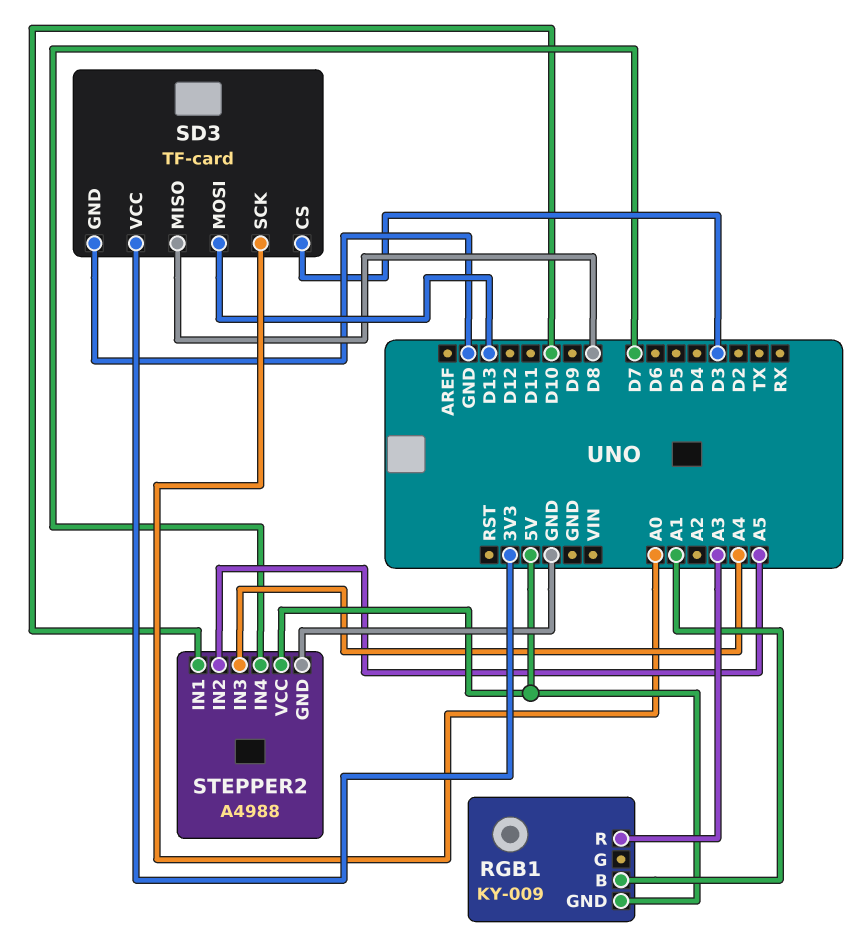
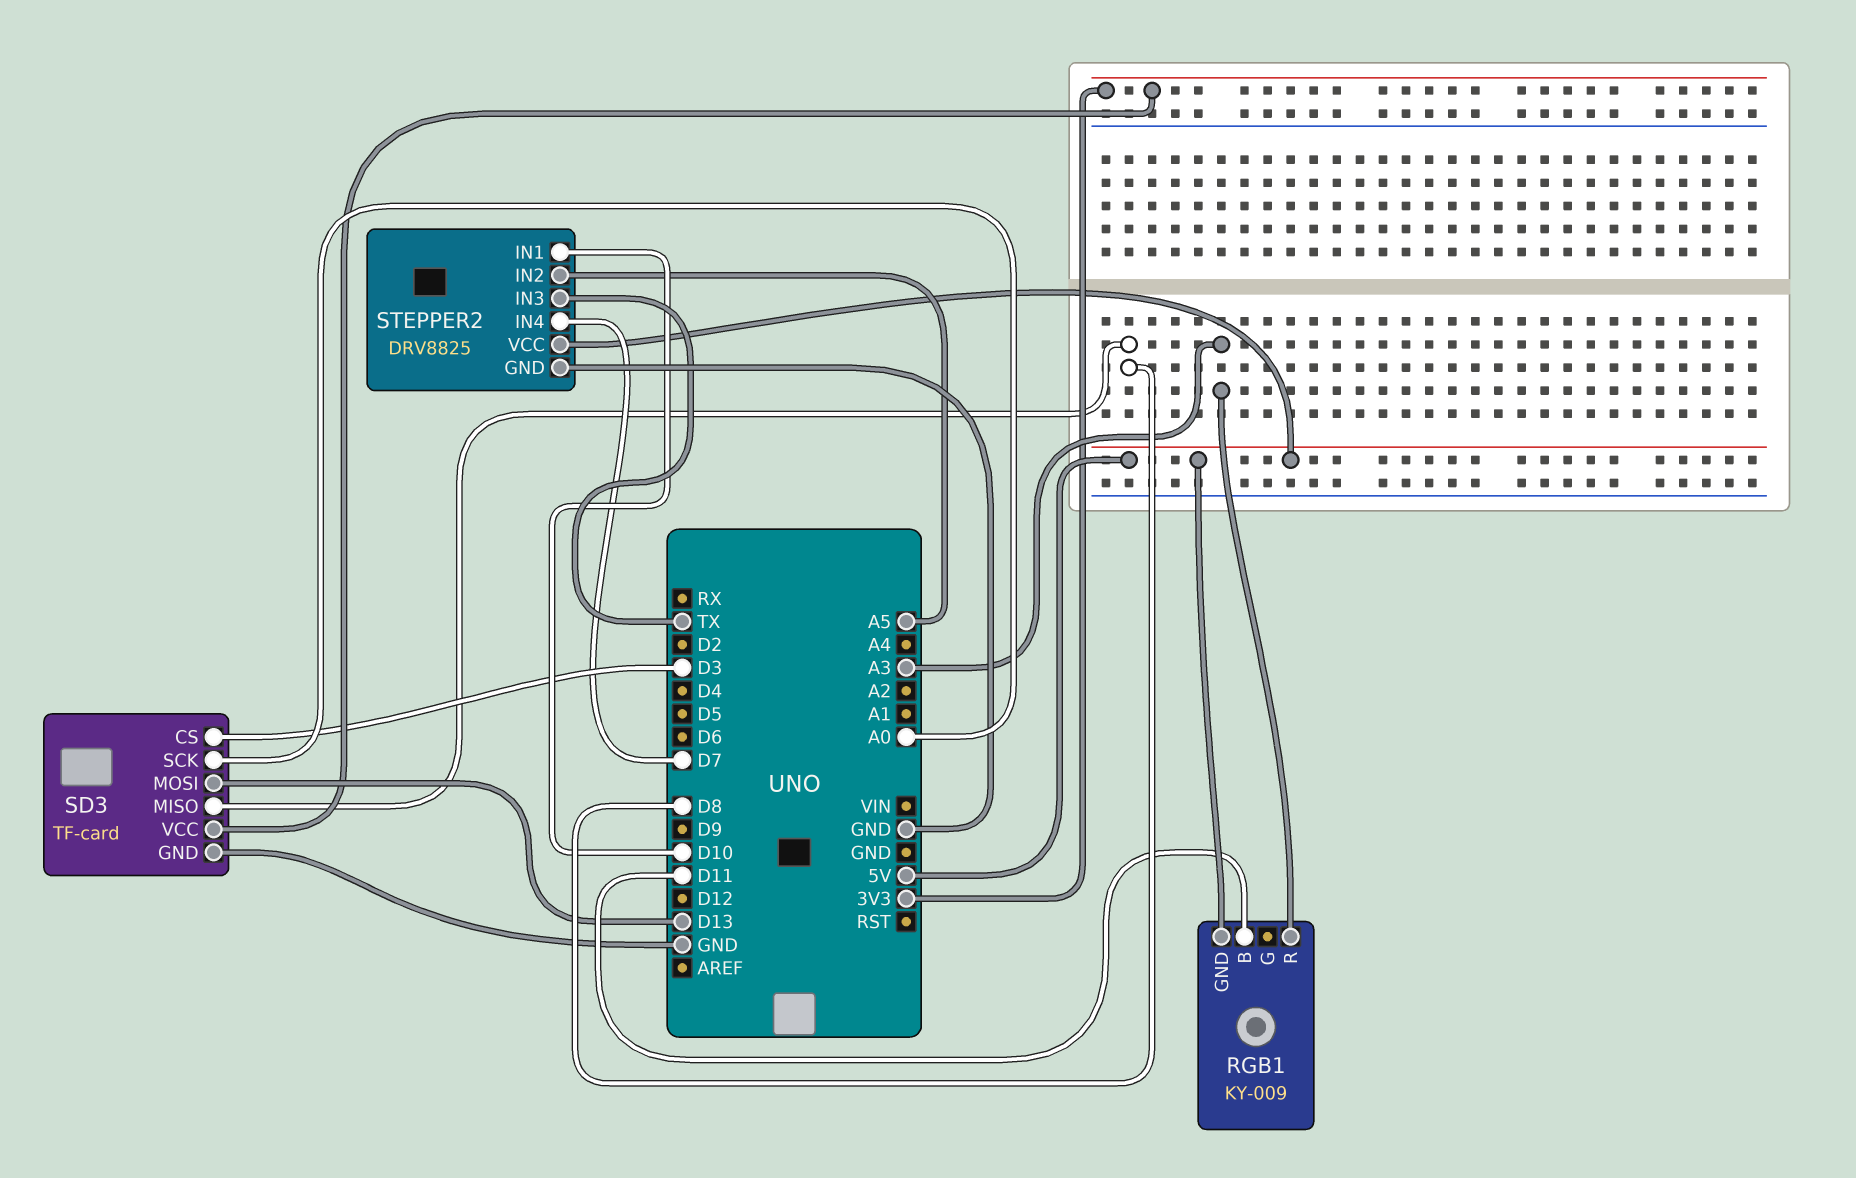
RGB1 pin B: A1 -> D11
STEPPER2: A4988 -> DRV8825
STEPPER2 pin IN3: A4 -> TX

